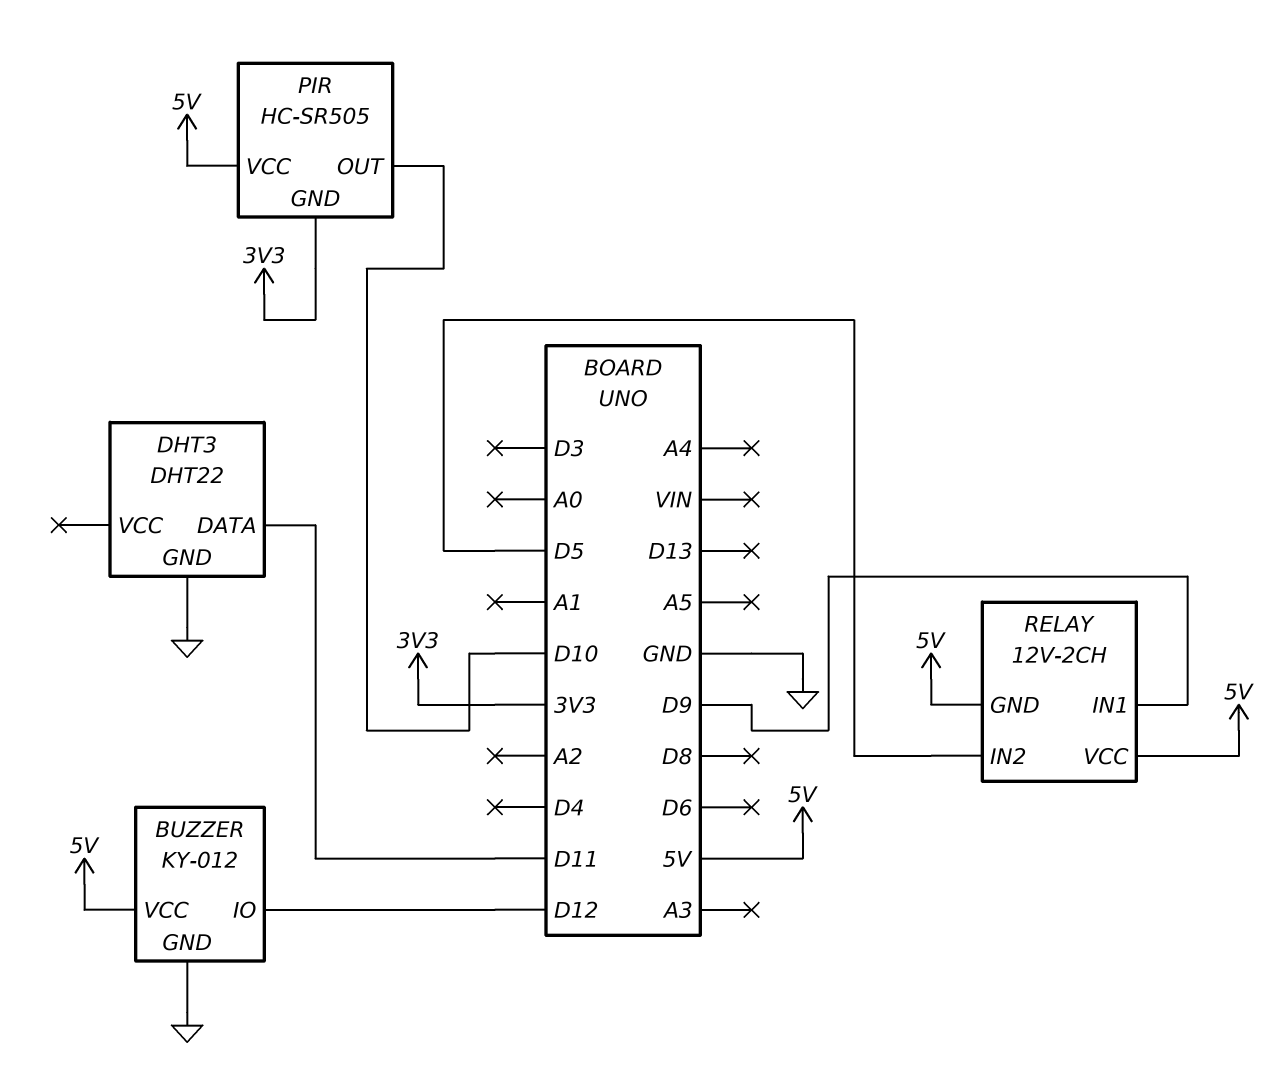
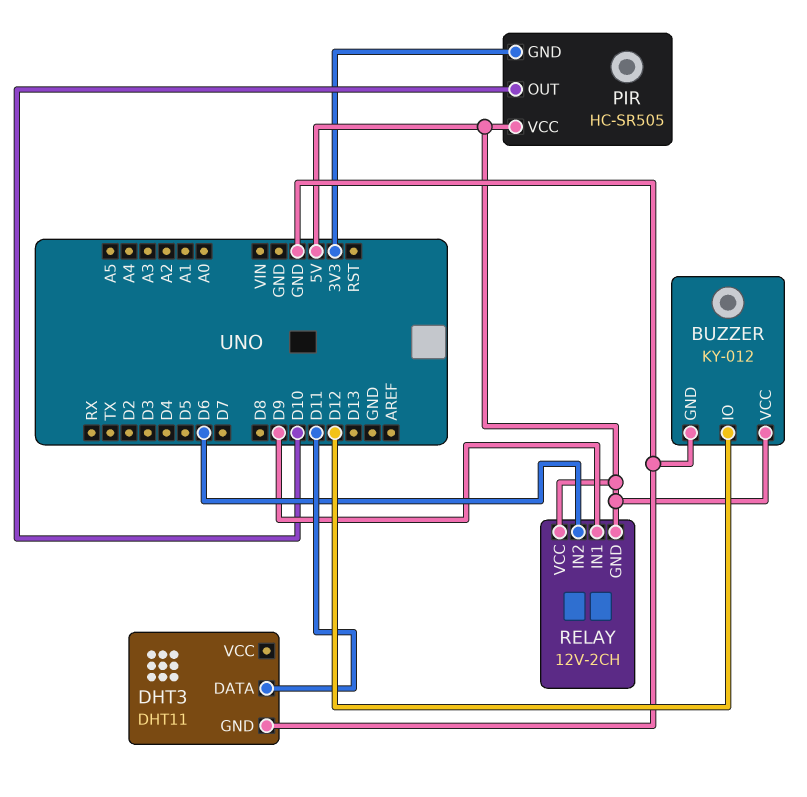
DHT3: DHT22 -> DHT11
RELAY pin IN2: D5 -> D6

